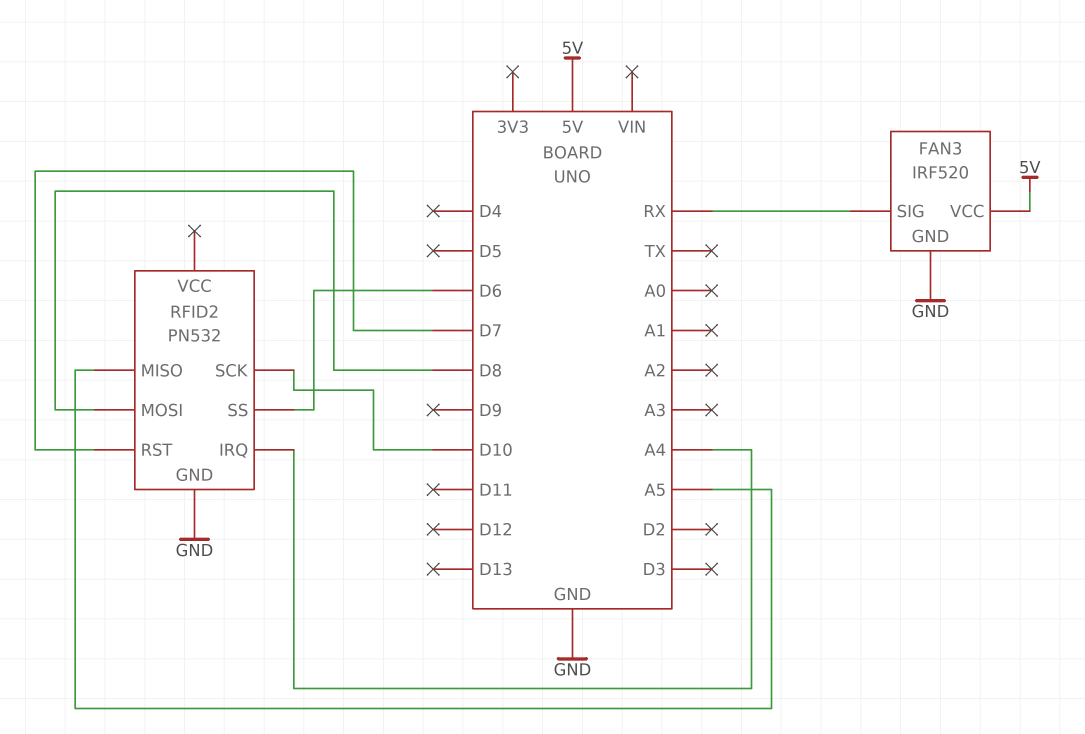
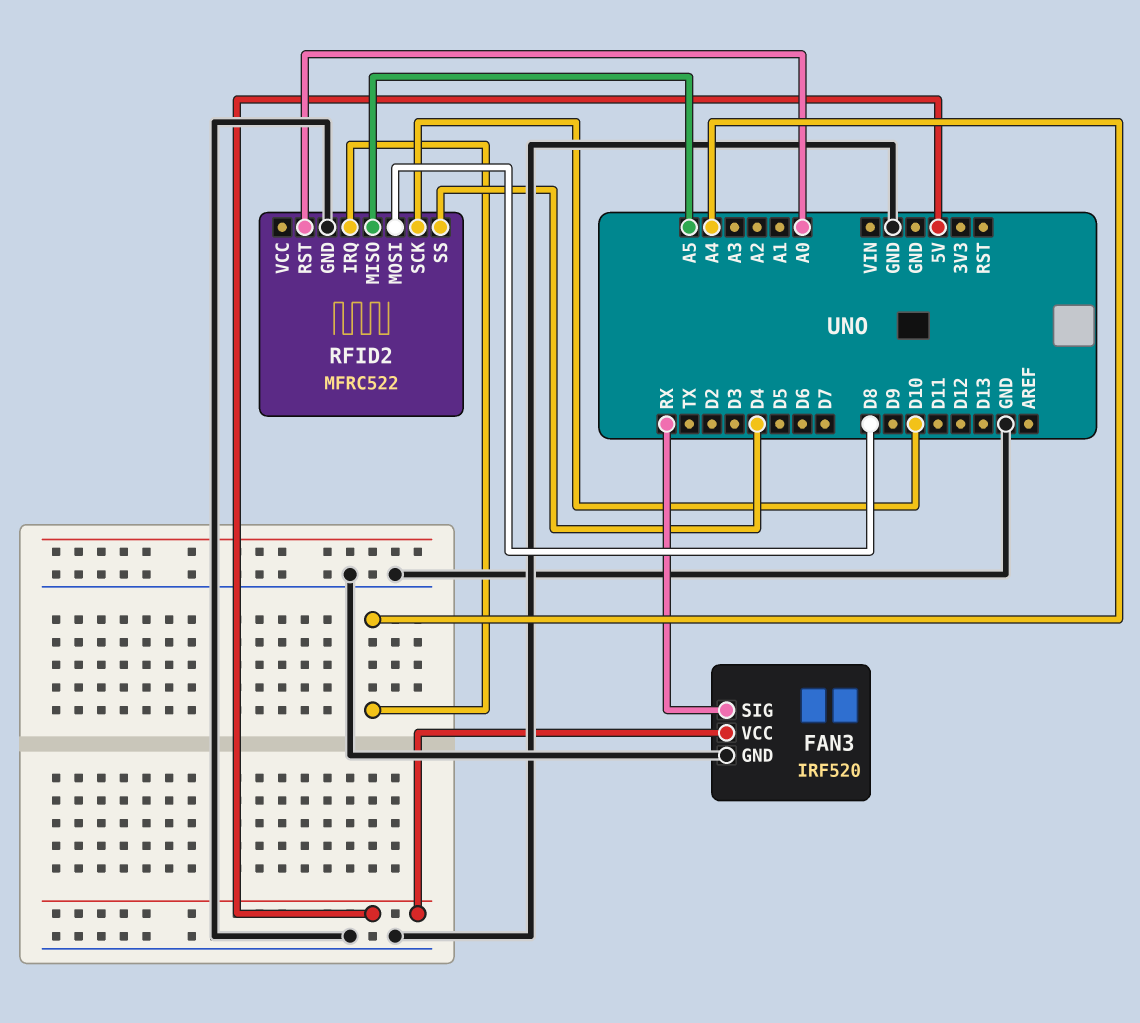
RFID2: PN532 -> MFRC522
RFID2 pin RST: D7 -> A0
RFID2 pin SS: D6 -> D4

